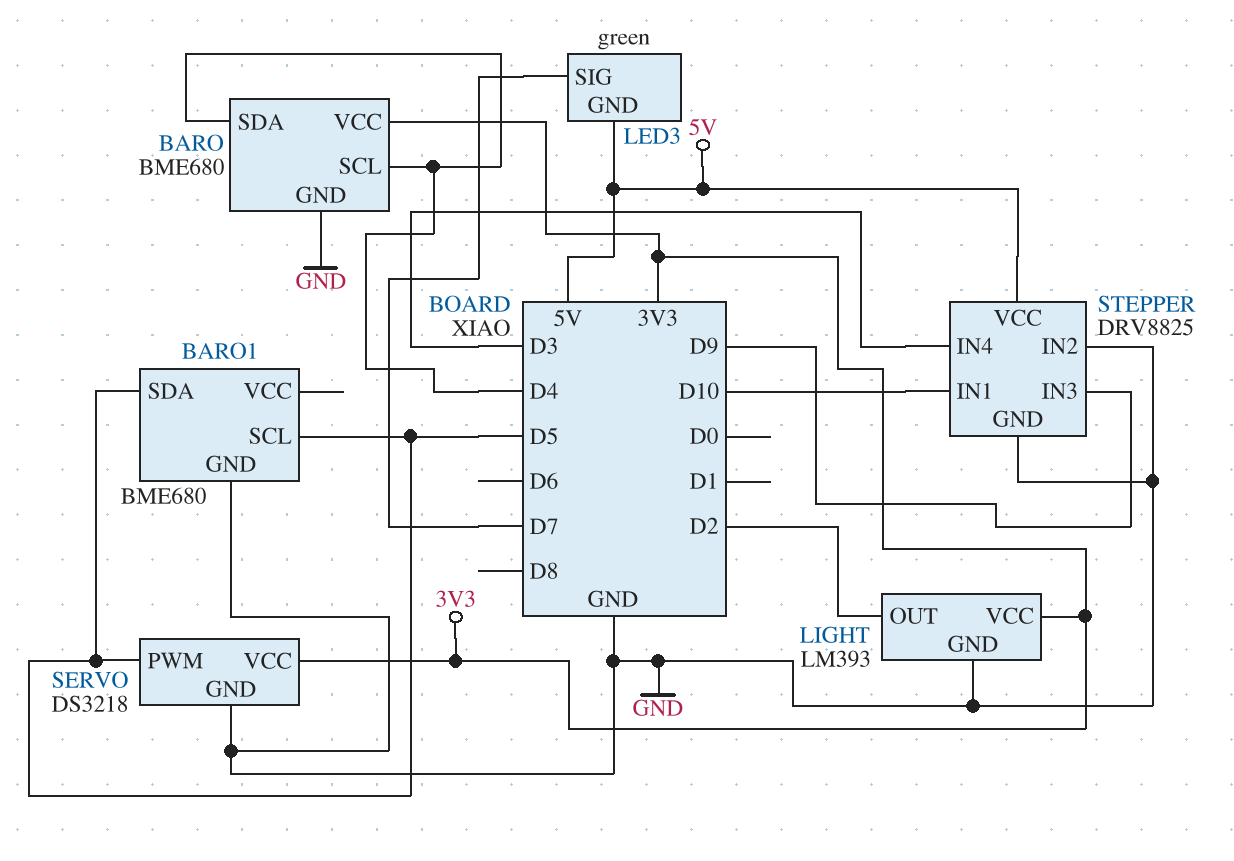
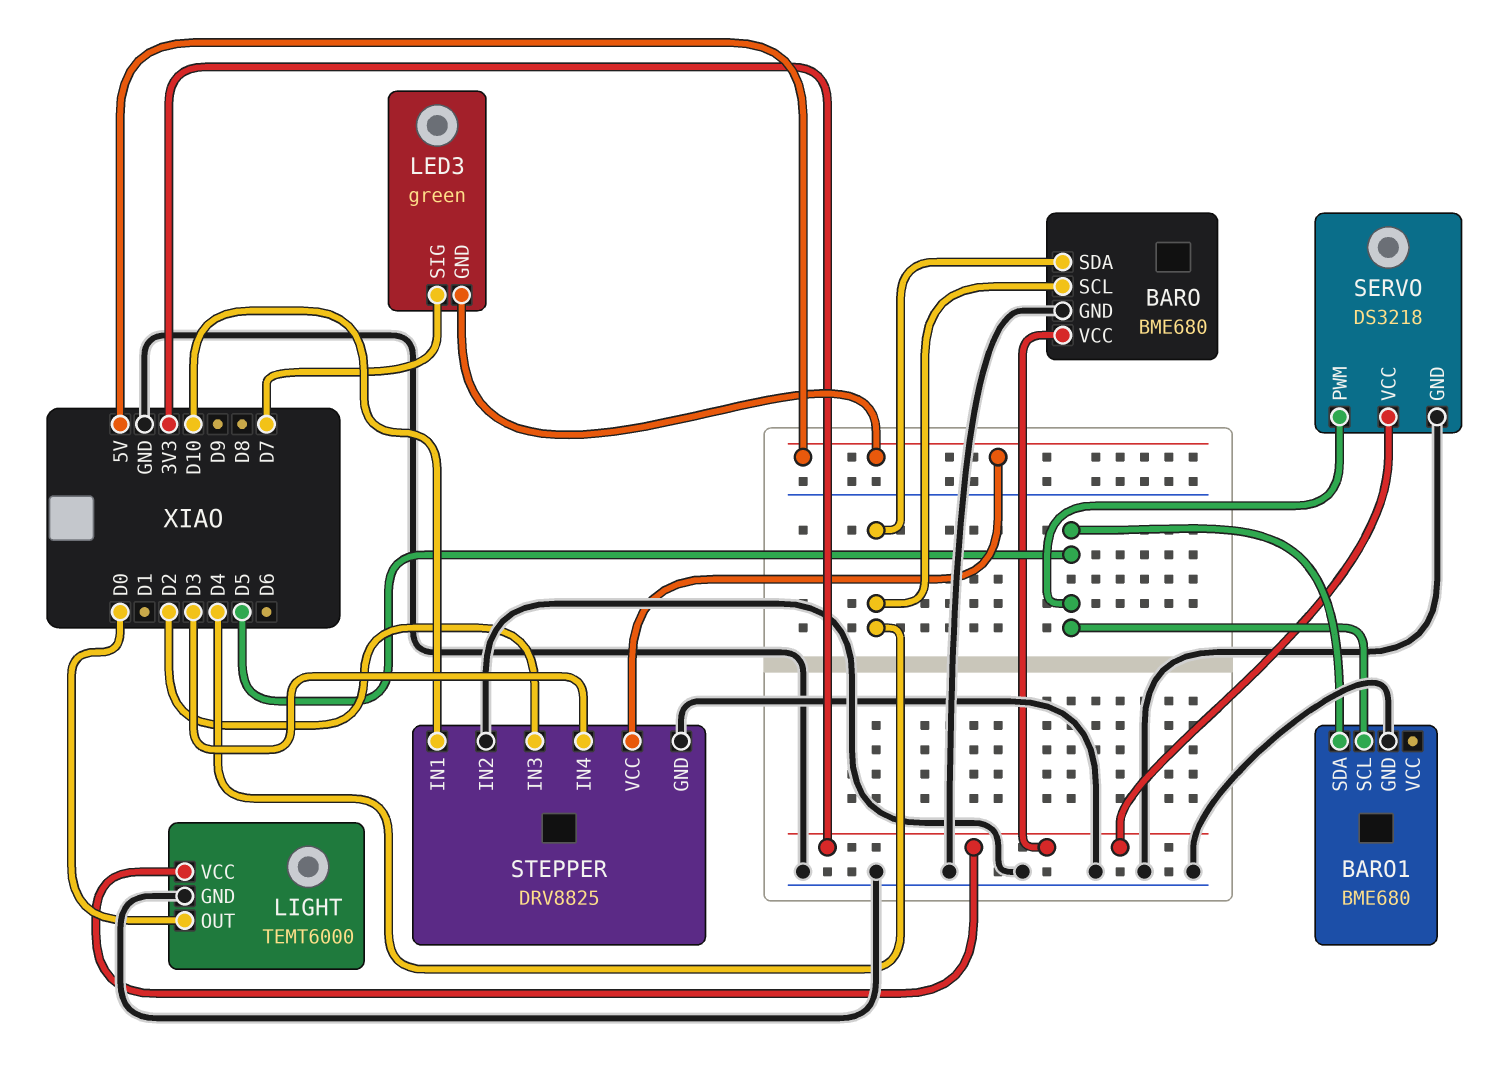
LIGHT: LM393 -> TEMT6000
LIGHT pin OUT: D2 -> D0
STEPPER pin IN3: D9 -> D2

